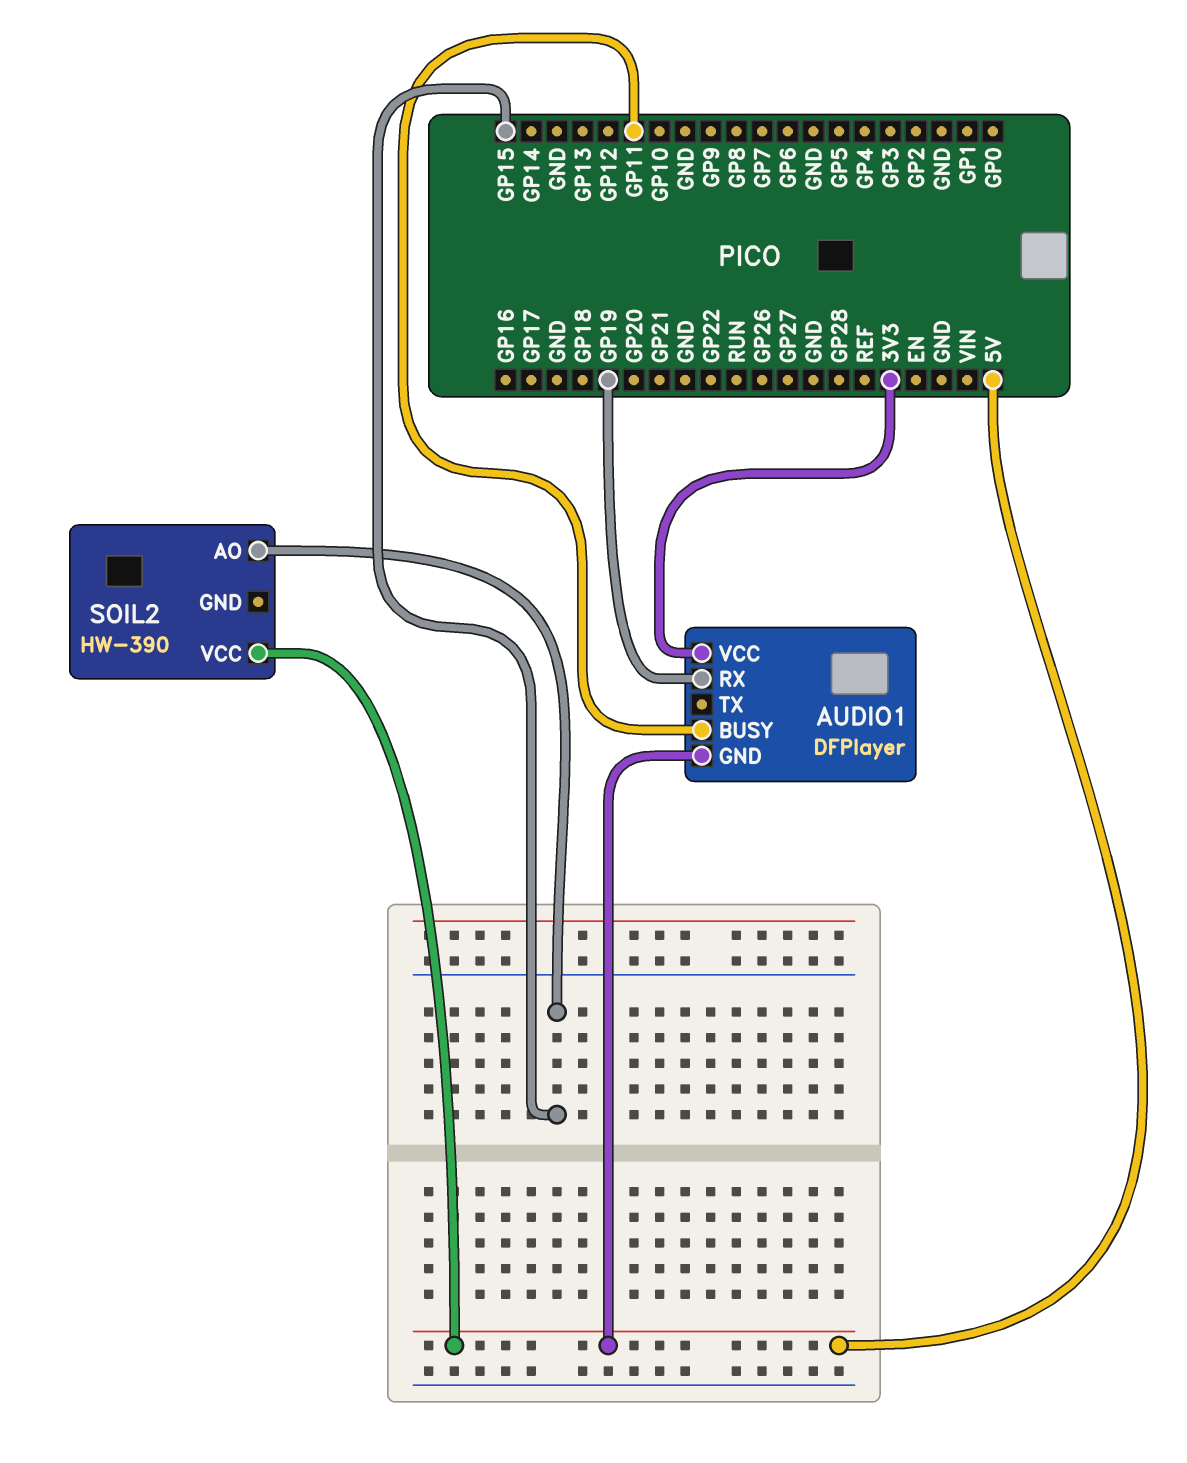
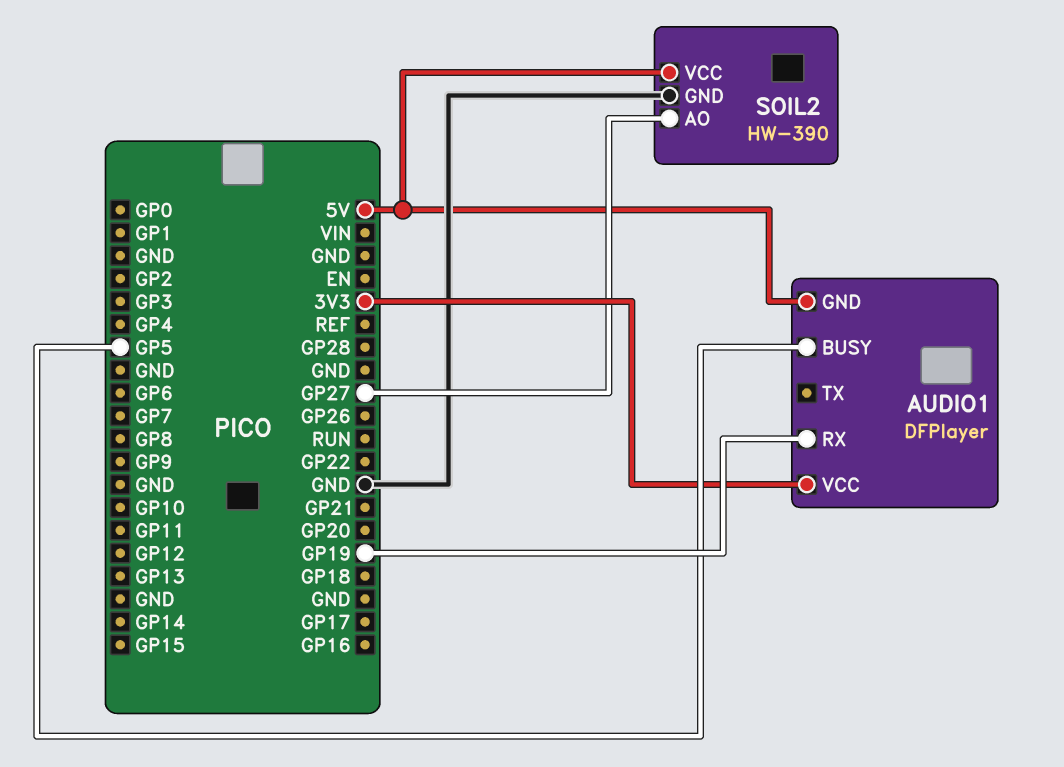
AUDIO1 pin BUSY: GP11 -> GP5
SOIL2 pin AO: GP15 -> GP27
SOIL2 pin GND: none -> GND

